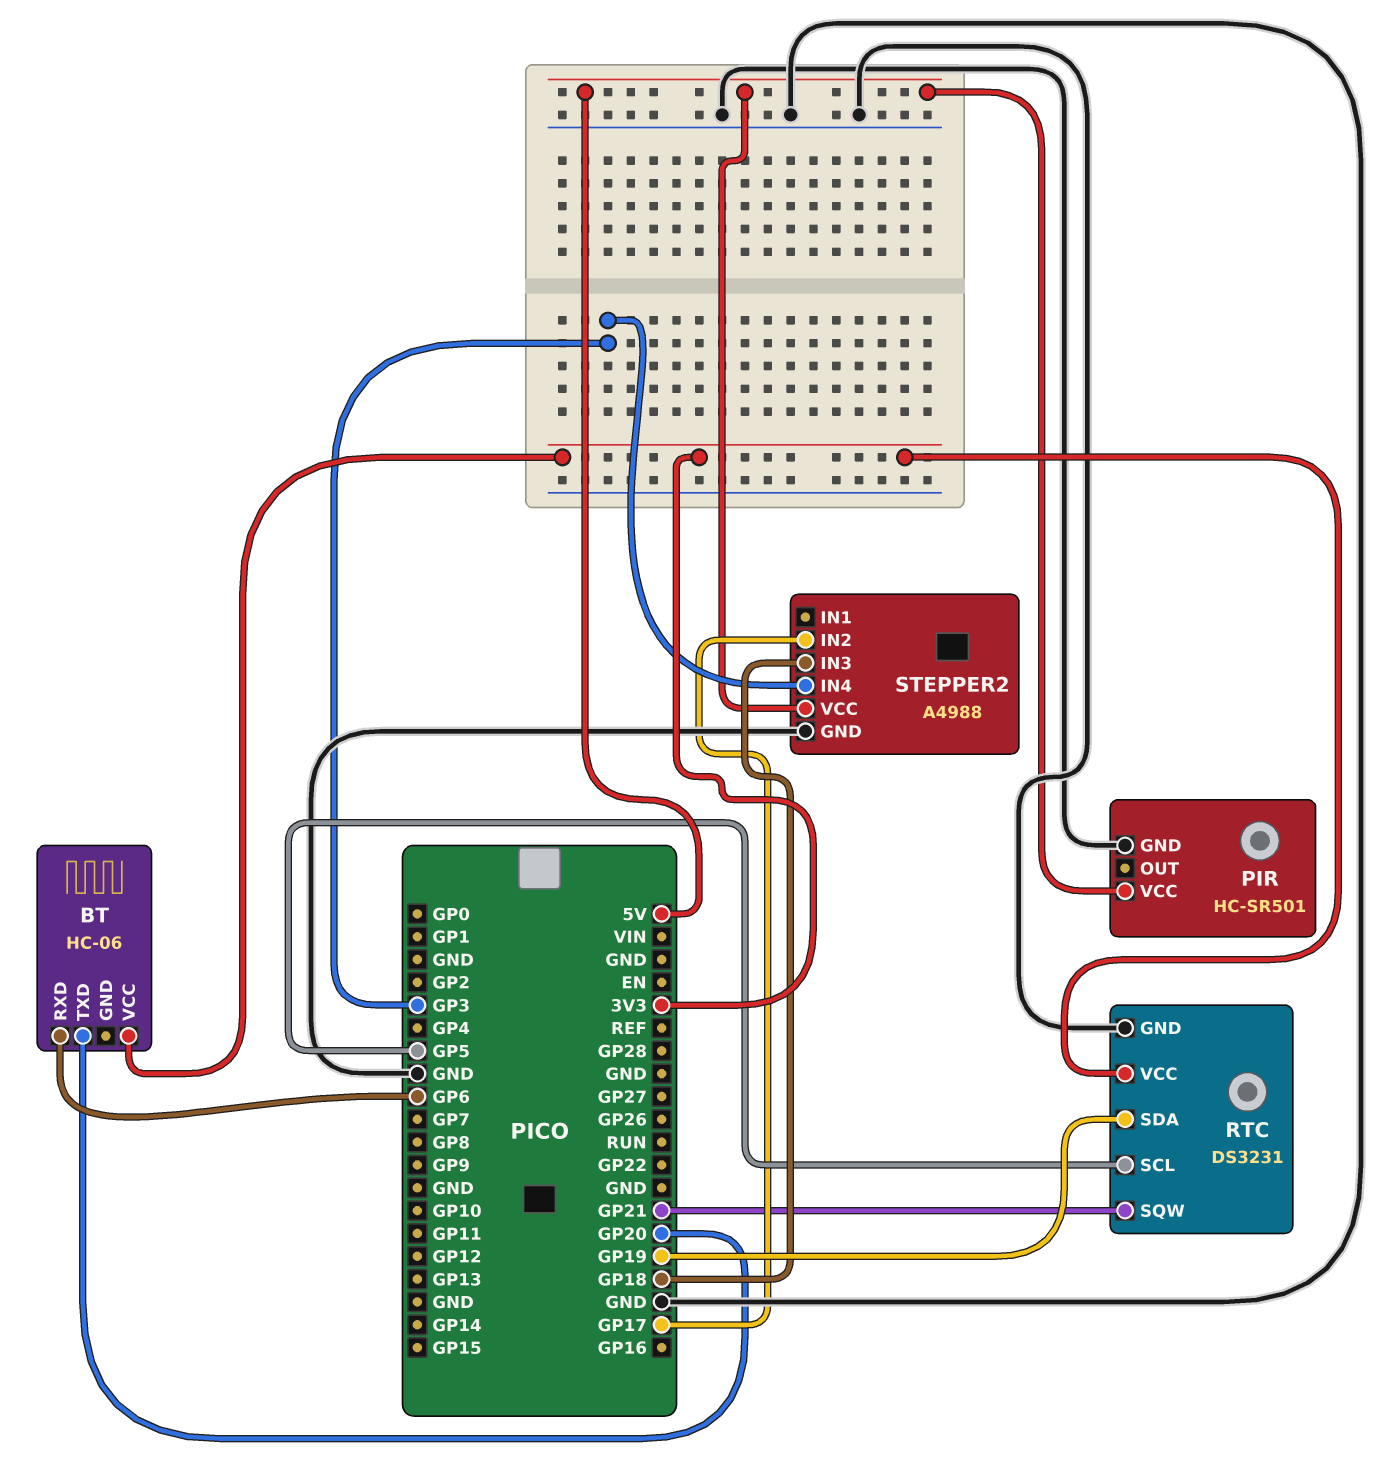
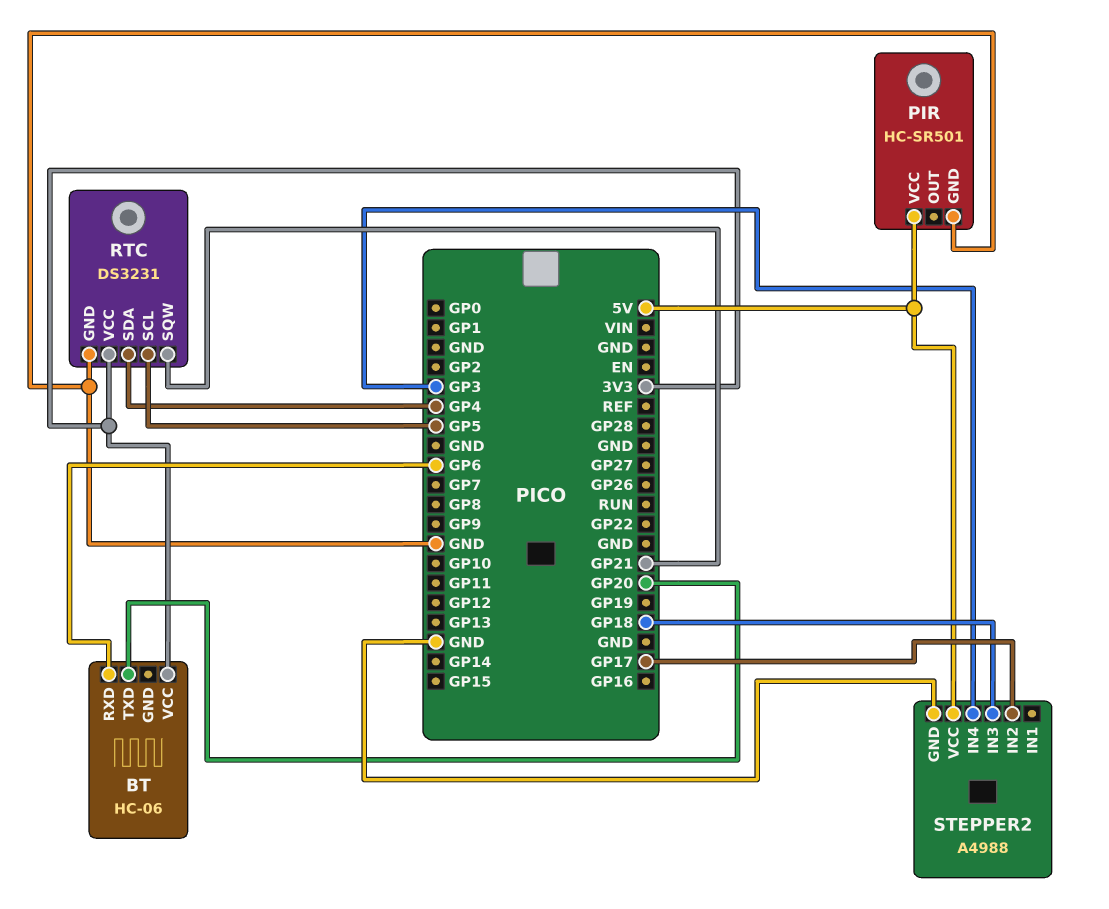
RTC pin SDA: GP19 -> GP4

